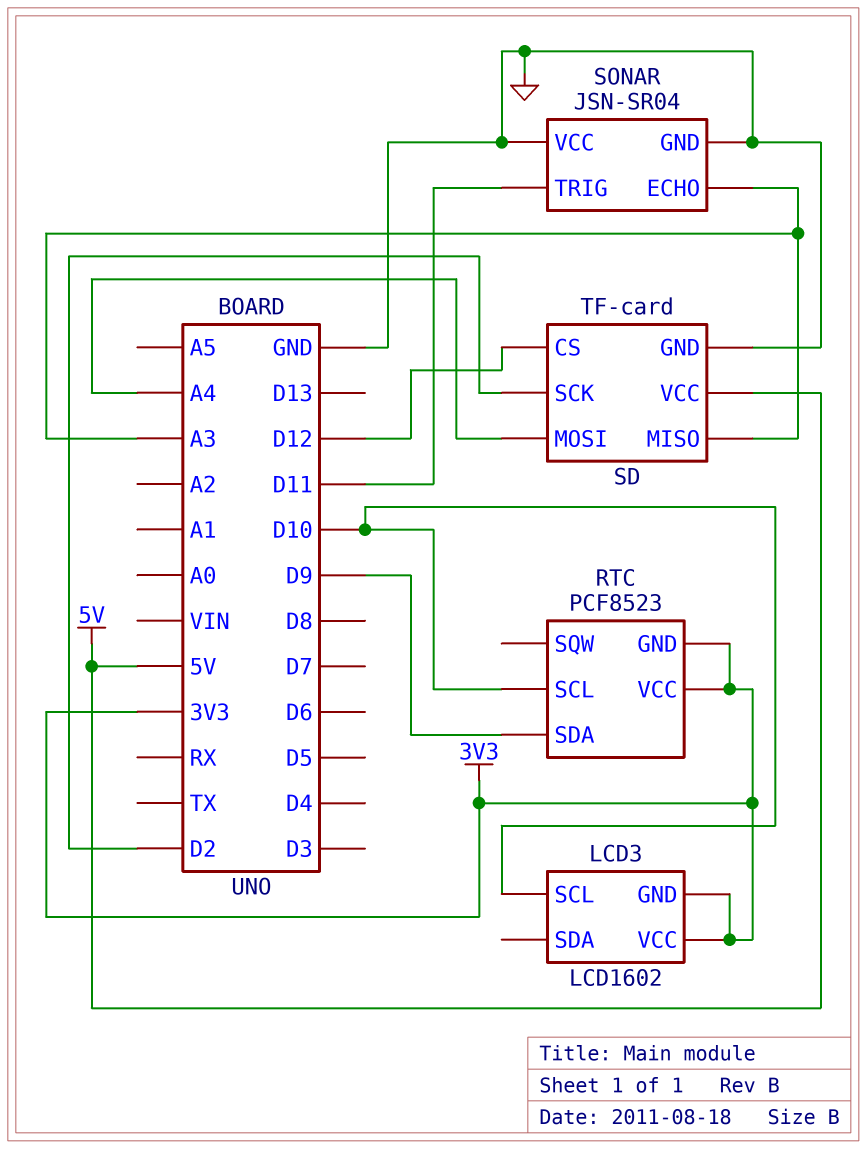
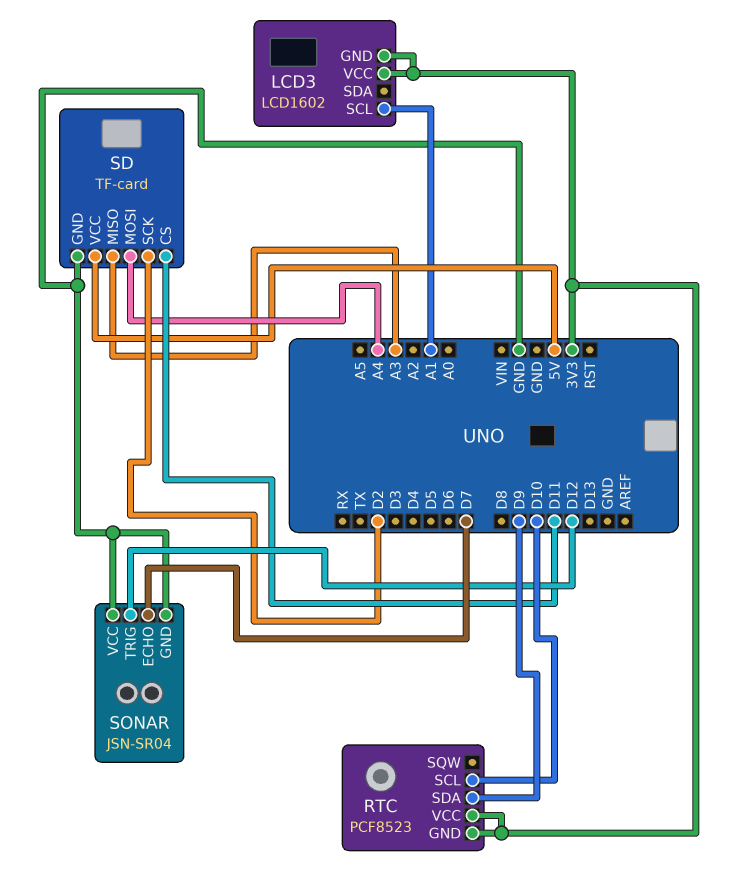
LCD3 pin SCL: D10 -> A1
SD pin CS: D12 -> D11
SONAR pin ECHO: A3 -> D7
SONAR pin TRIG: D11 -> D12

